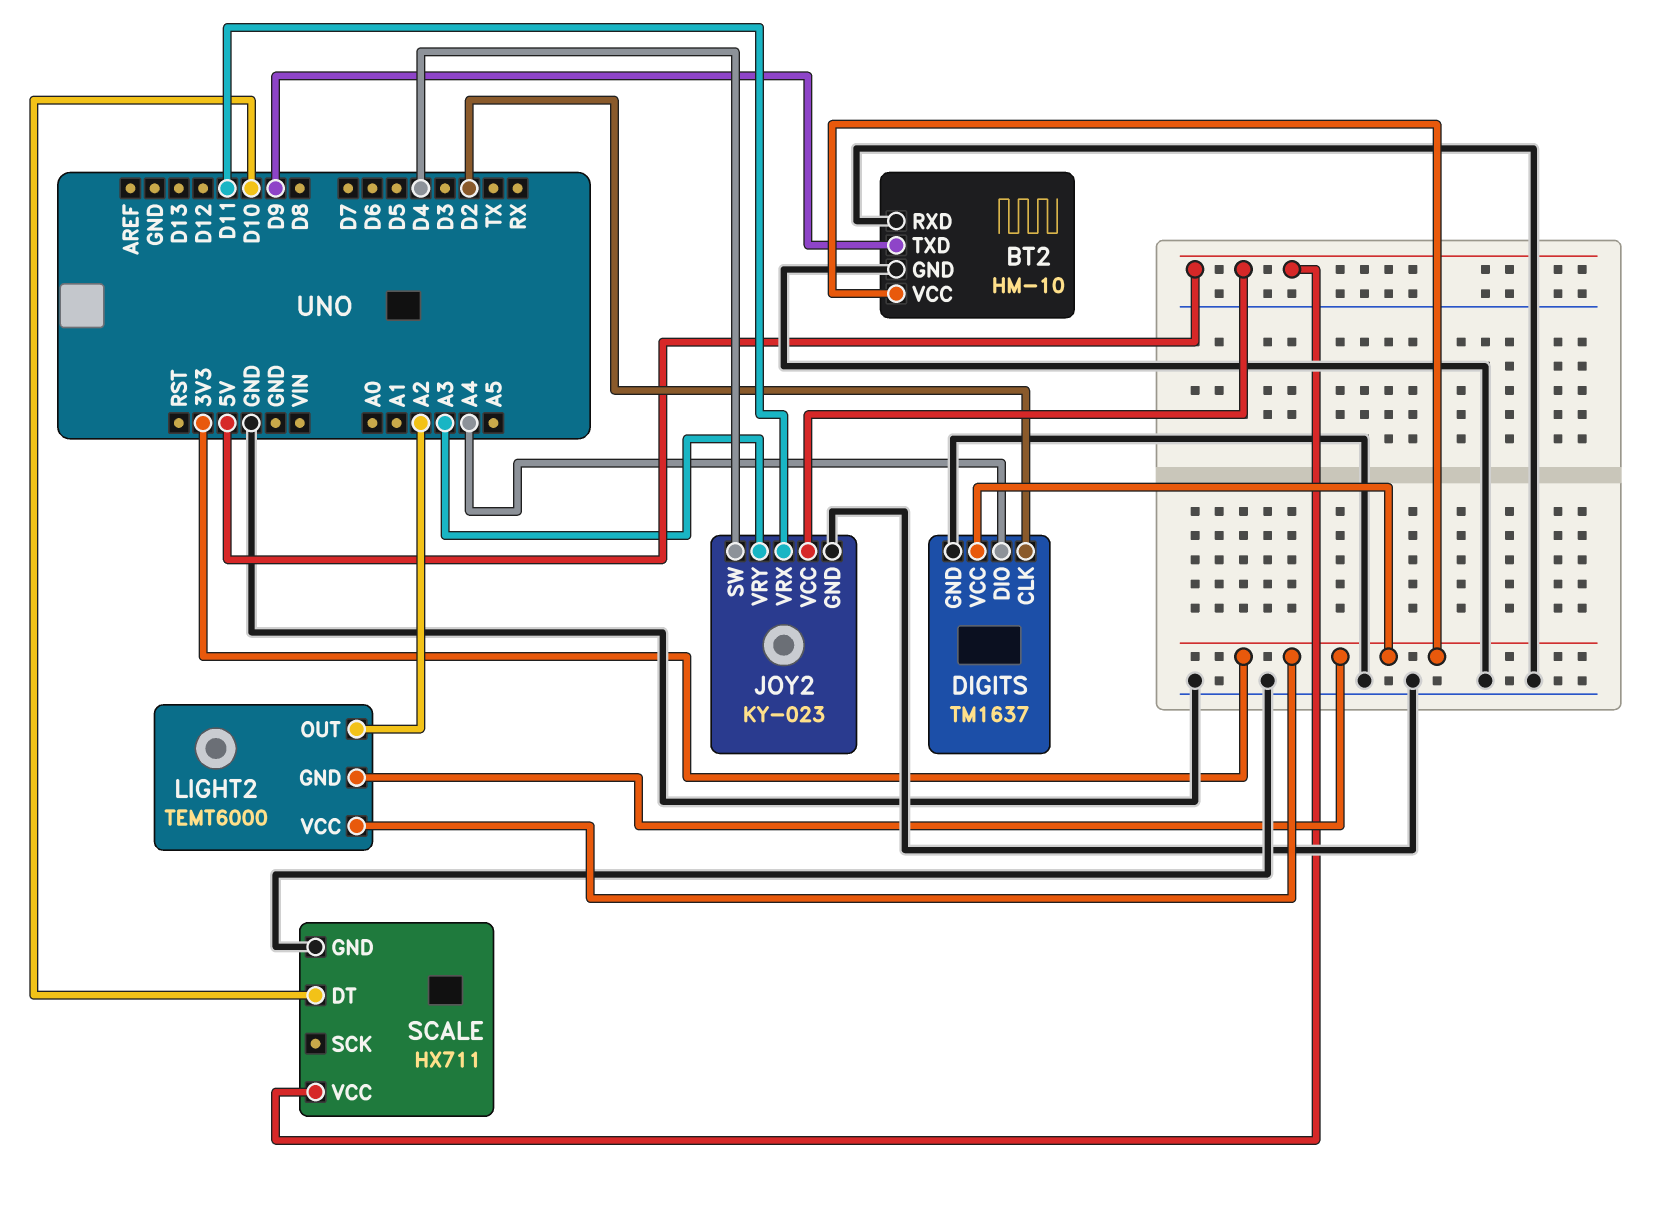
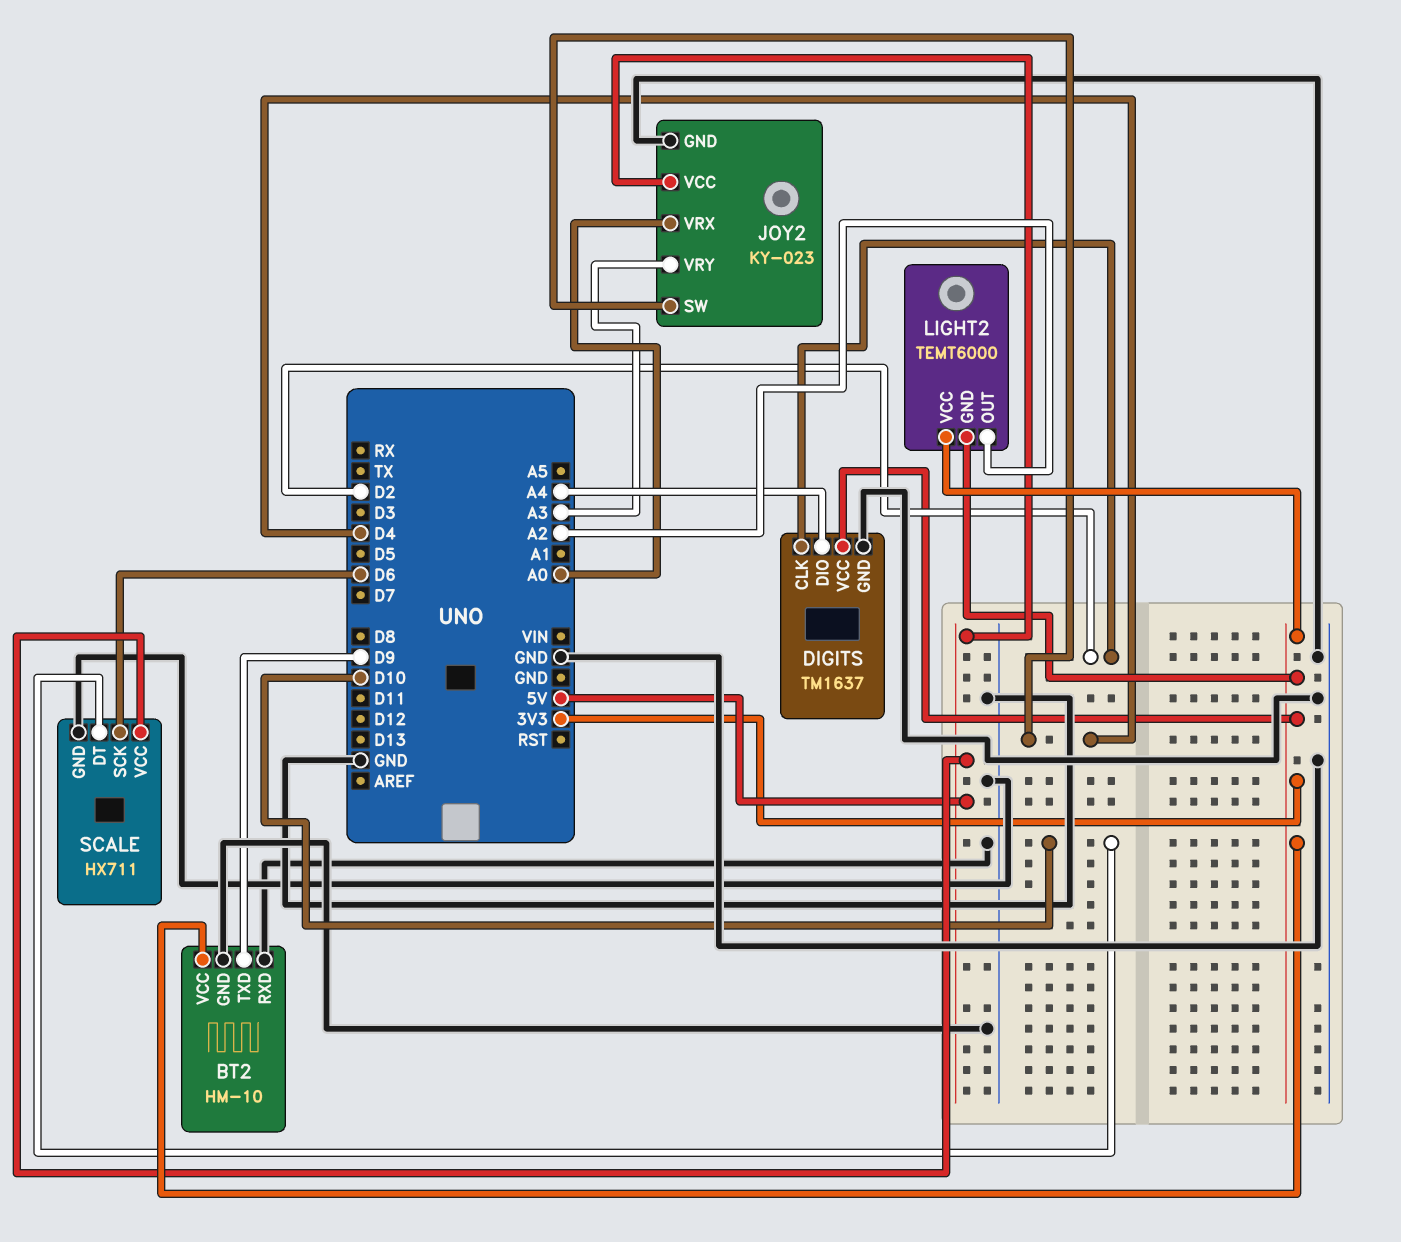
JOY2 pin VRX: D11 -> A0
SCALE pin SCK: none -> D6

